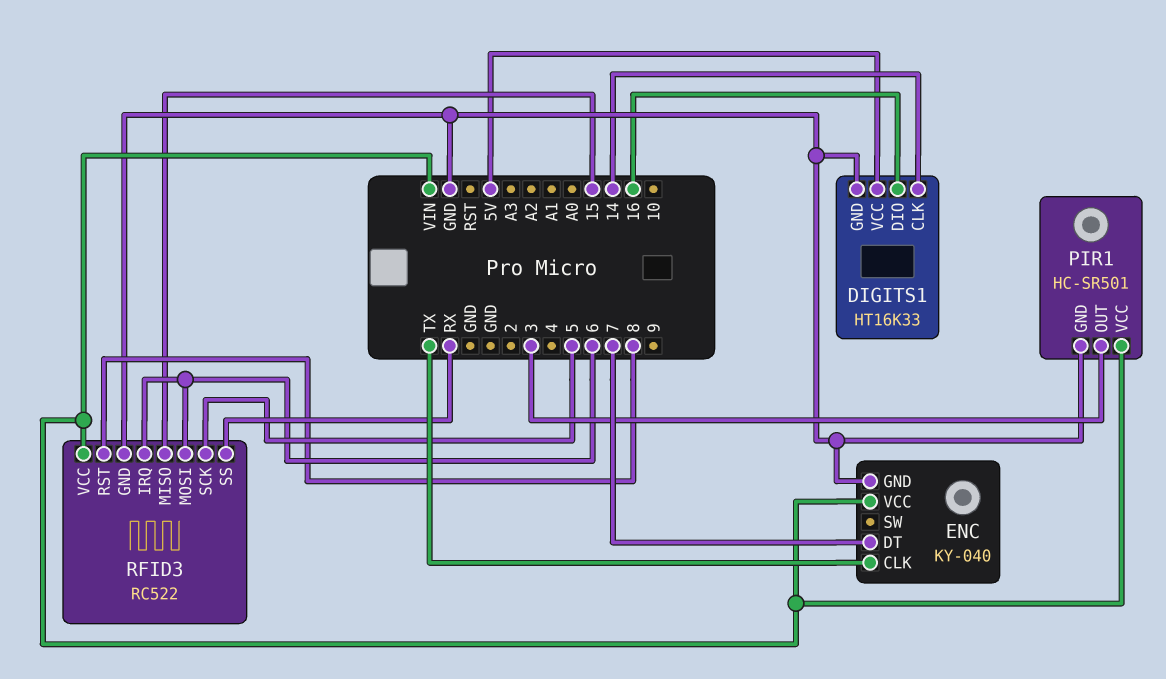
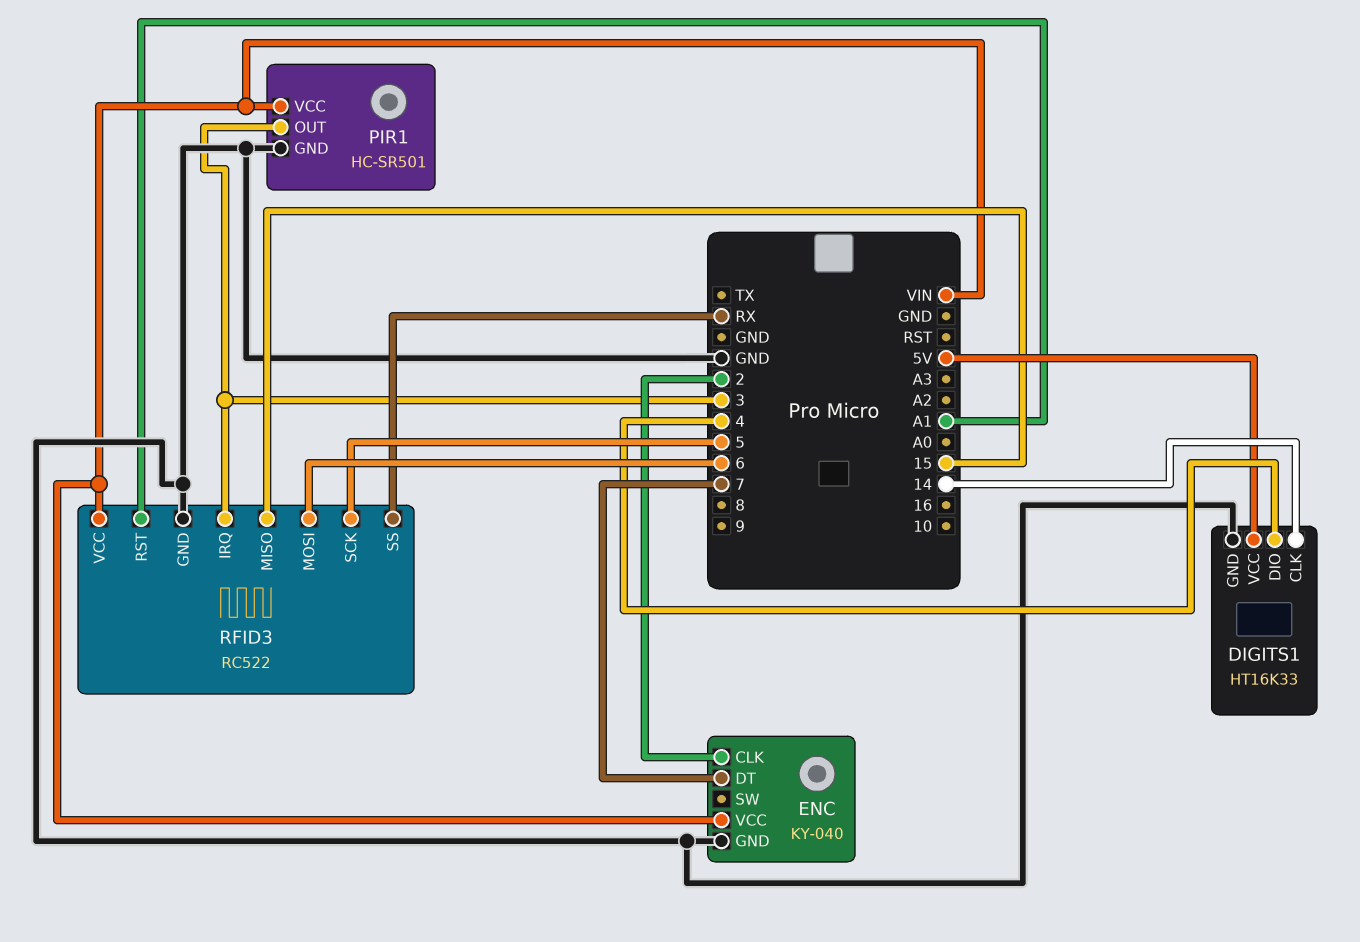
DIGITS1 pin DIO: 16 -> 4
ENC pin CLK: TX -> 2
RFID3 pin IRQ: 6 -> 3
RFID3 pin RST: 8 -> A1

